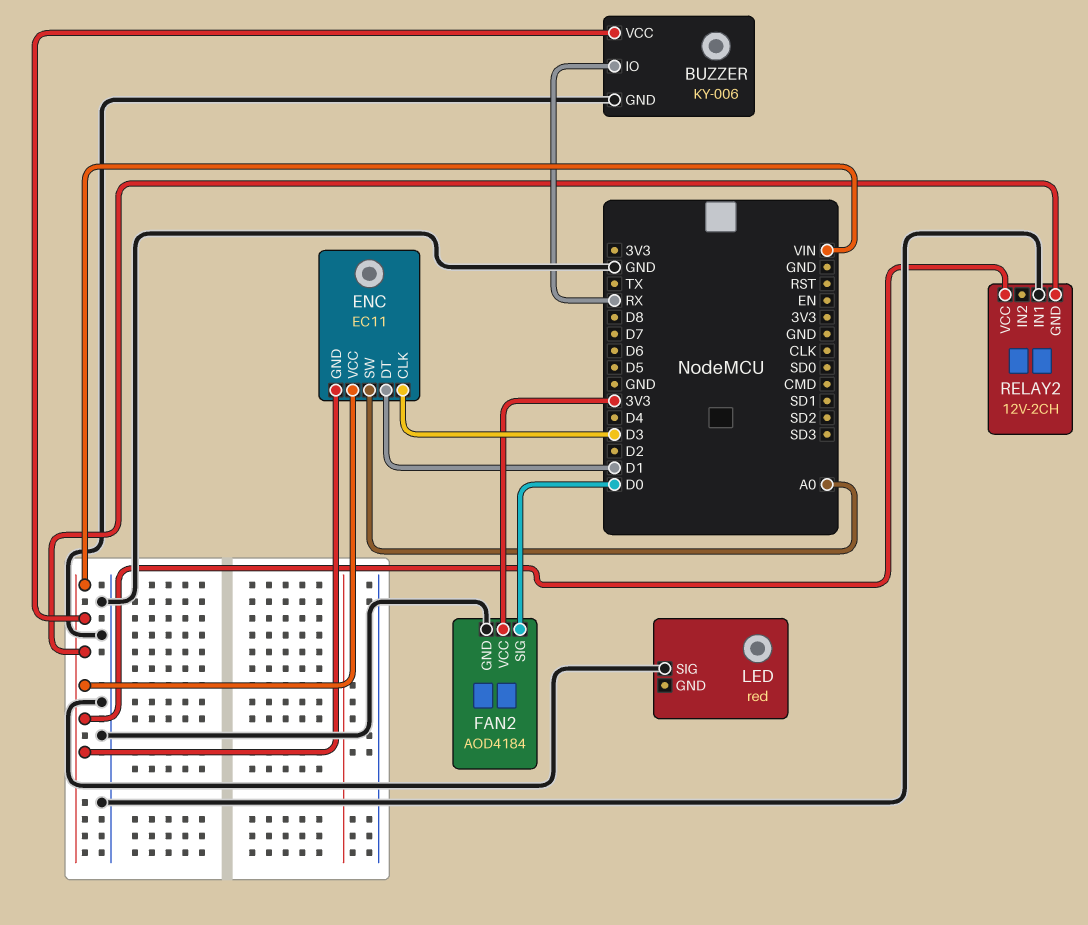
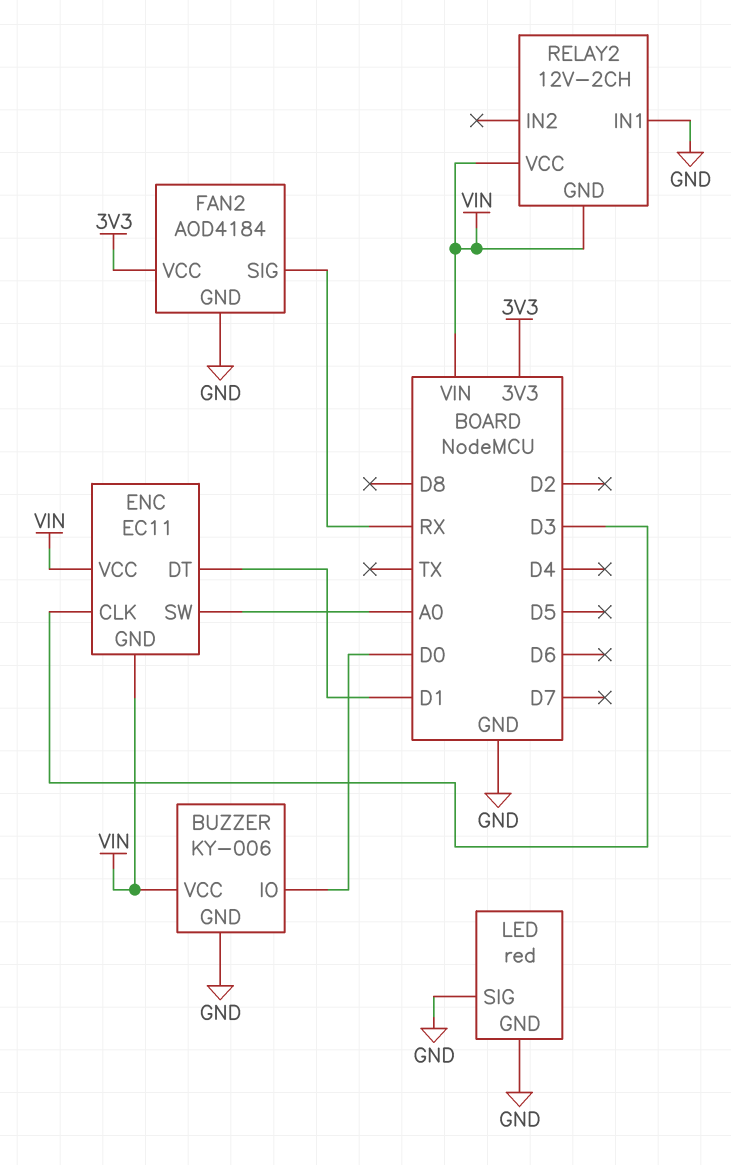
BUZZER pin IO: RX -> D0
FAN2 pin SIG: D0 -> RX
LED pin GND: none -> GND

